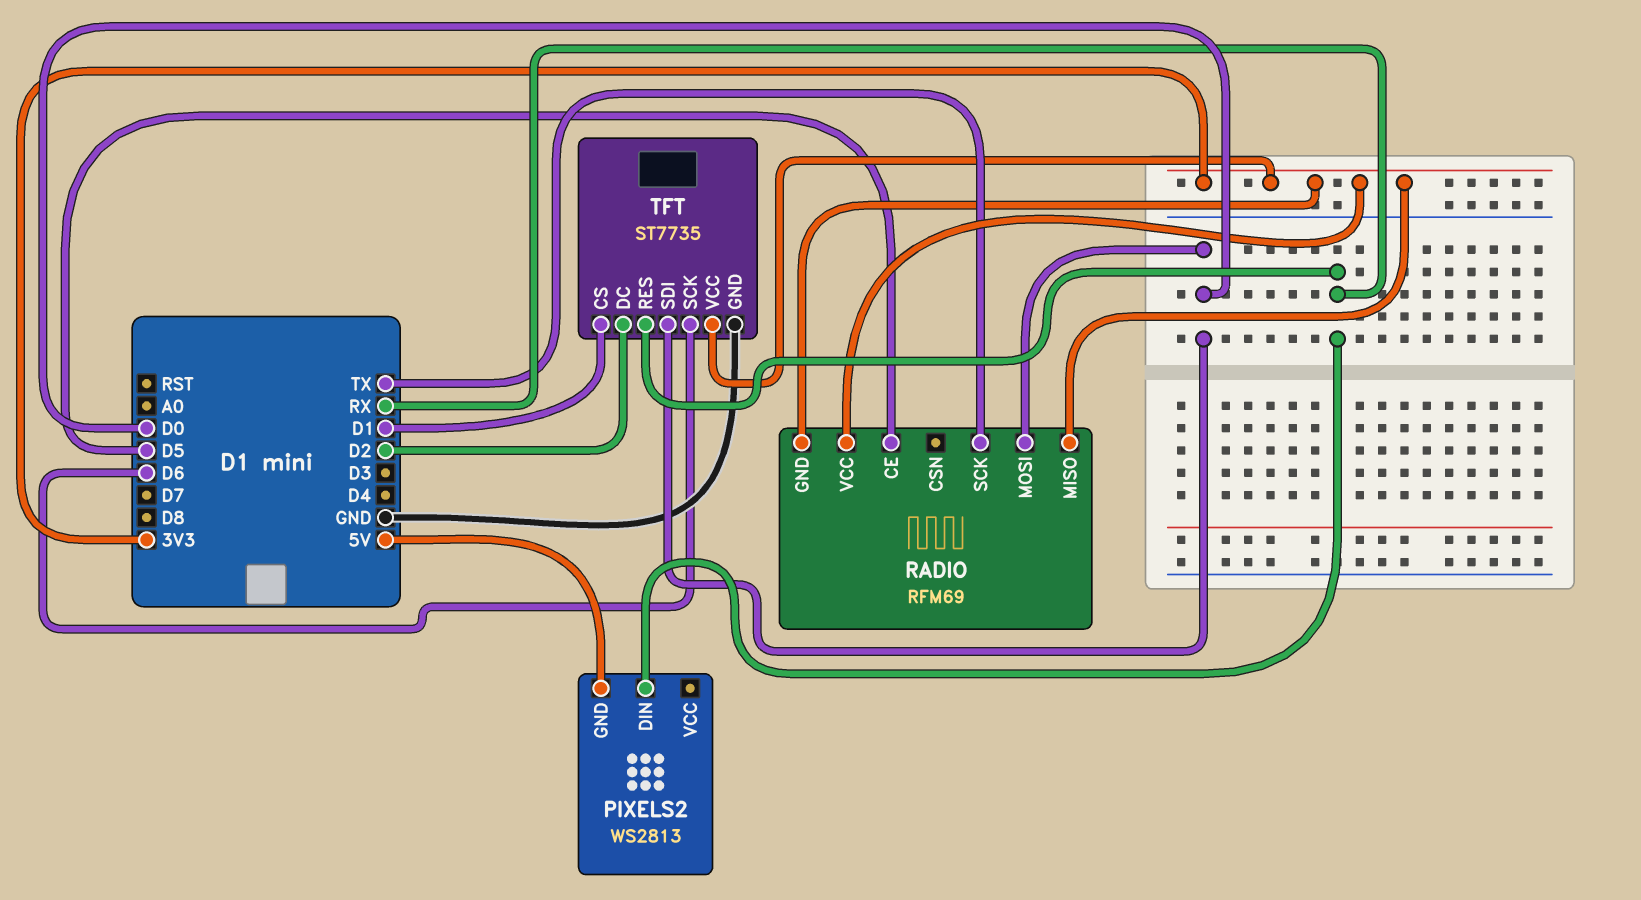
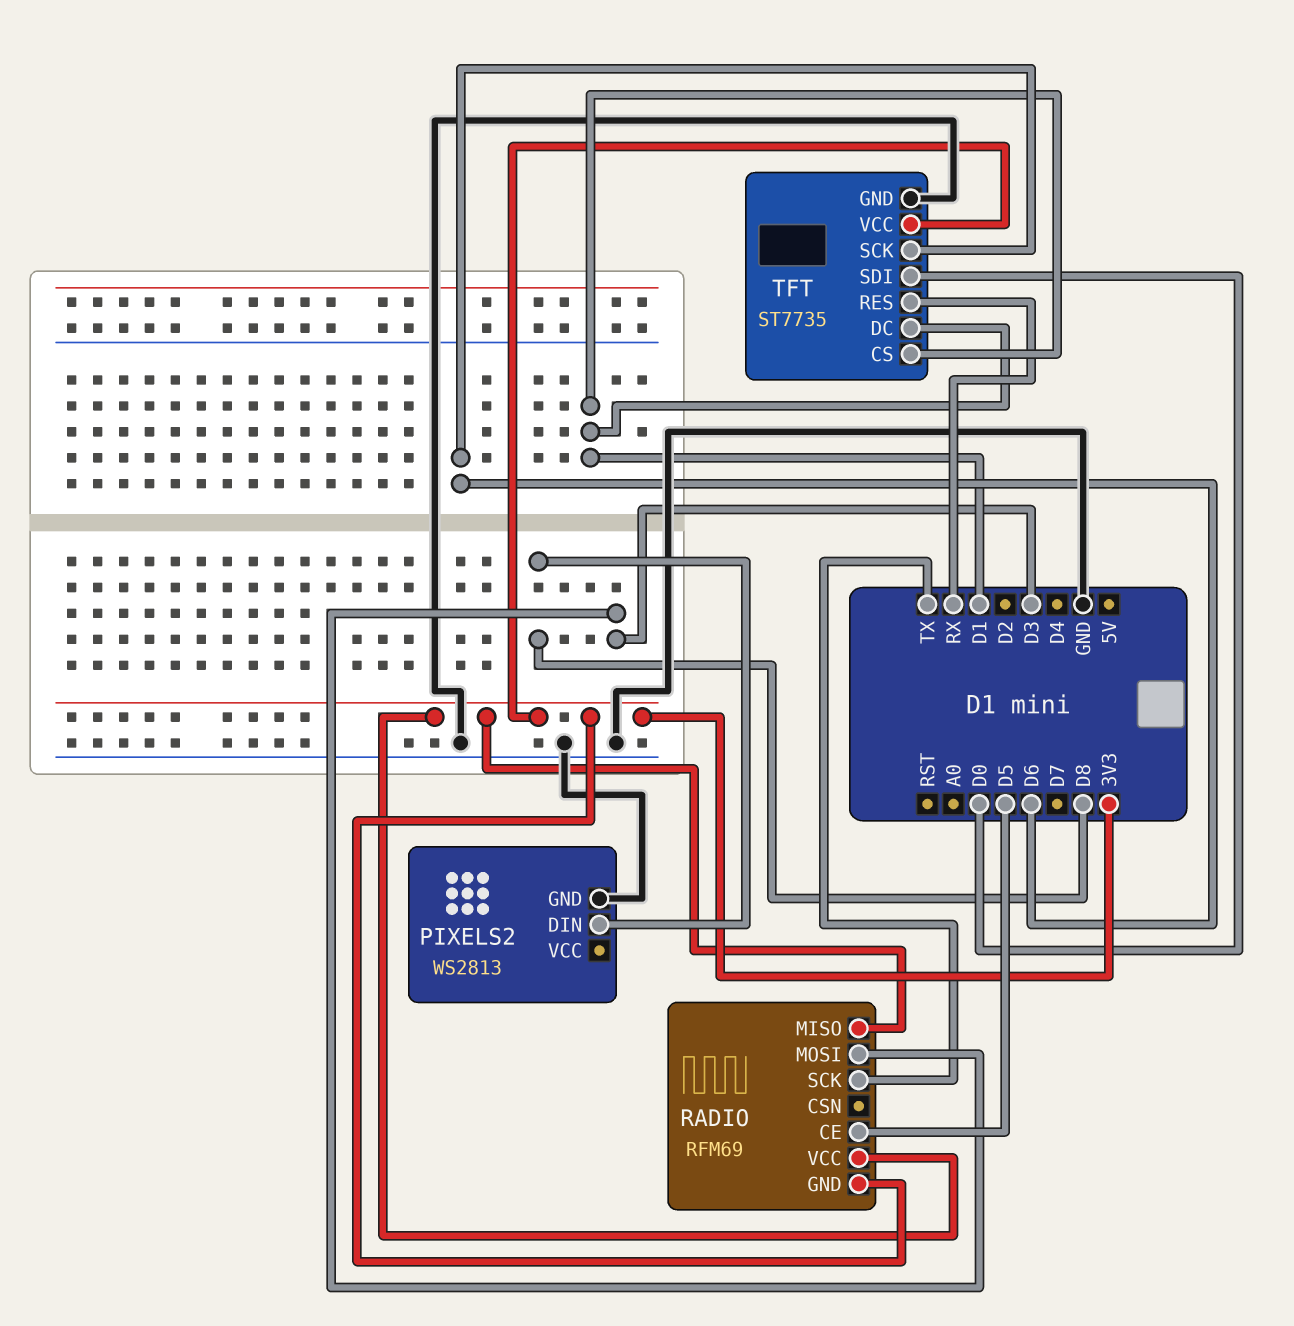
PIXELS2 pin DIN: RX -> D8
PIXELS2 pin GND: 5V -> GND
RADIO pin MOSI: D0 -> D3
TFT pin DC: D2 -> D1

